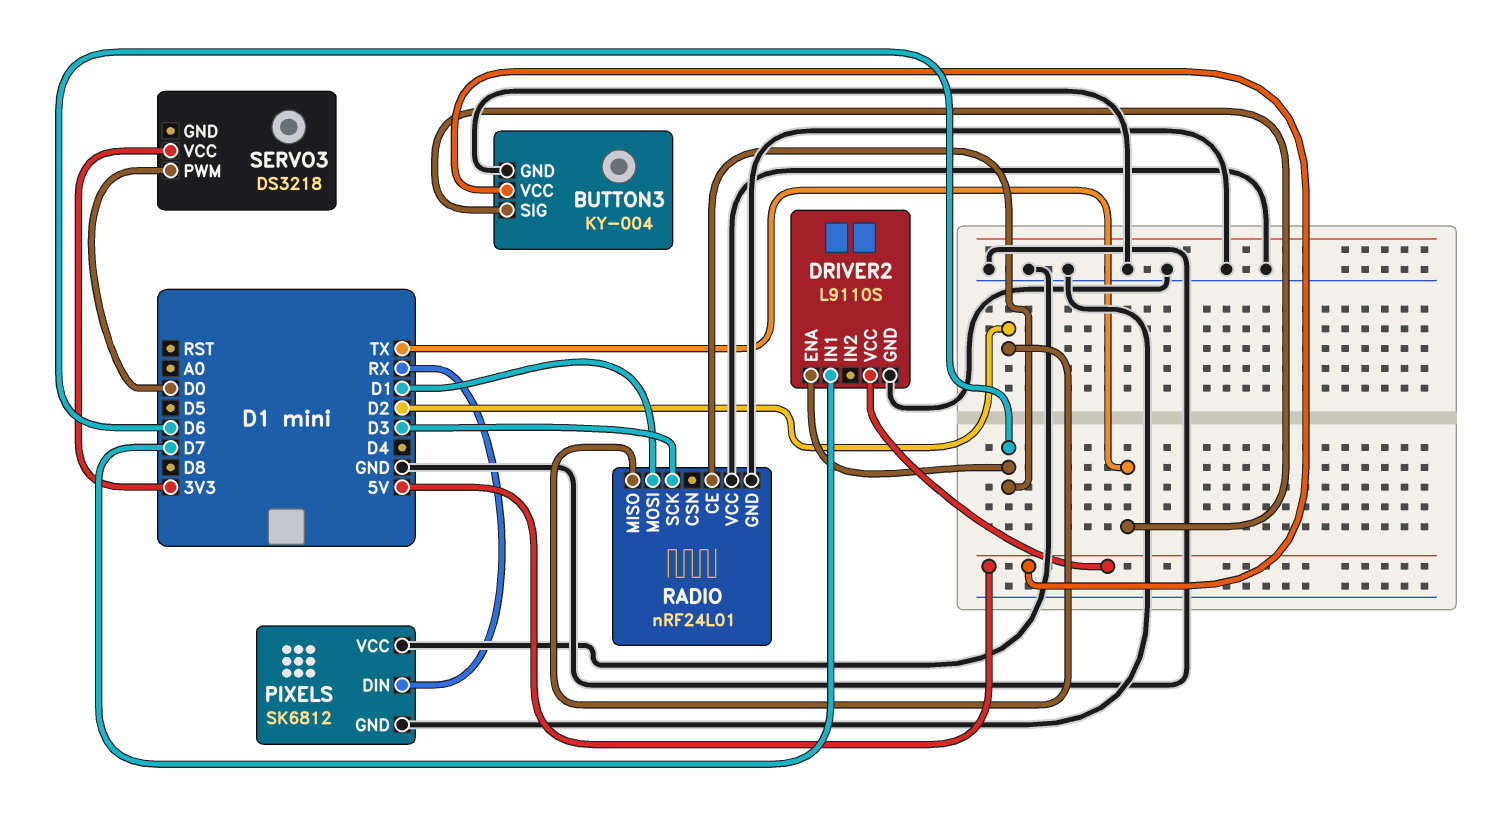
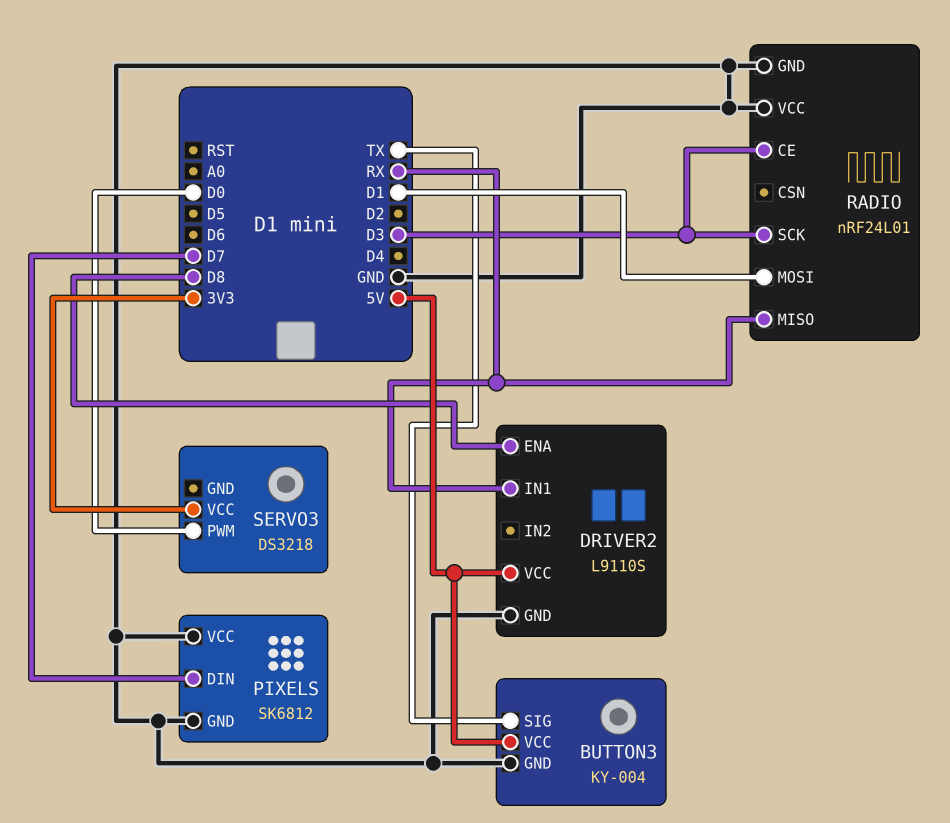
DRIVER2 pin ENA: D6 -> D8
DRIVER2 pin IN1: D7 -> RX
PIXELS pin DIN: RX -> D7
RADIO pin CE: D6 -> D3
RADIO pin MISO: D2 -> RX

